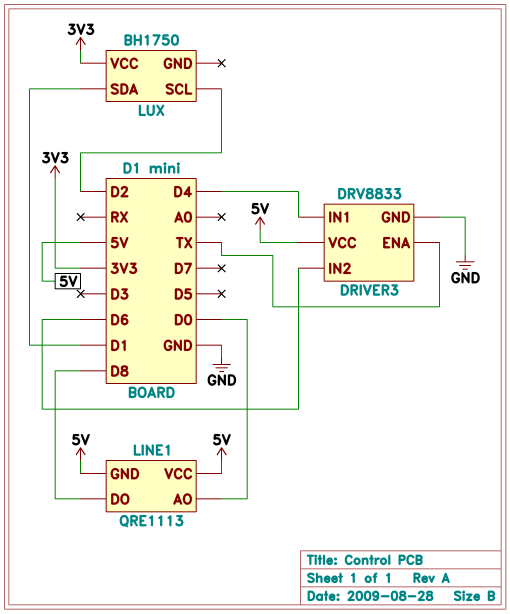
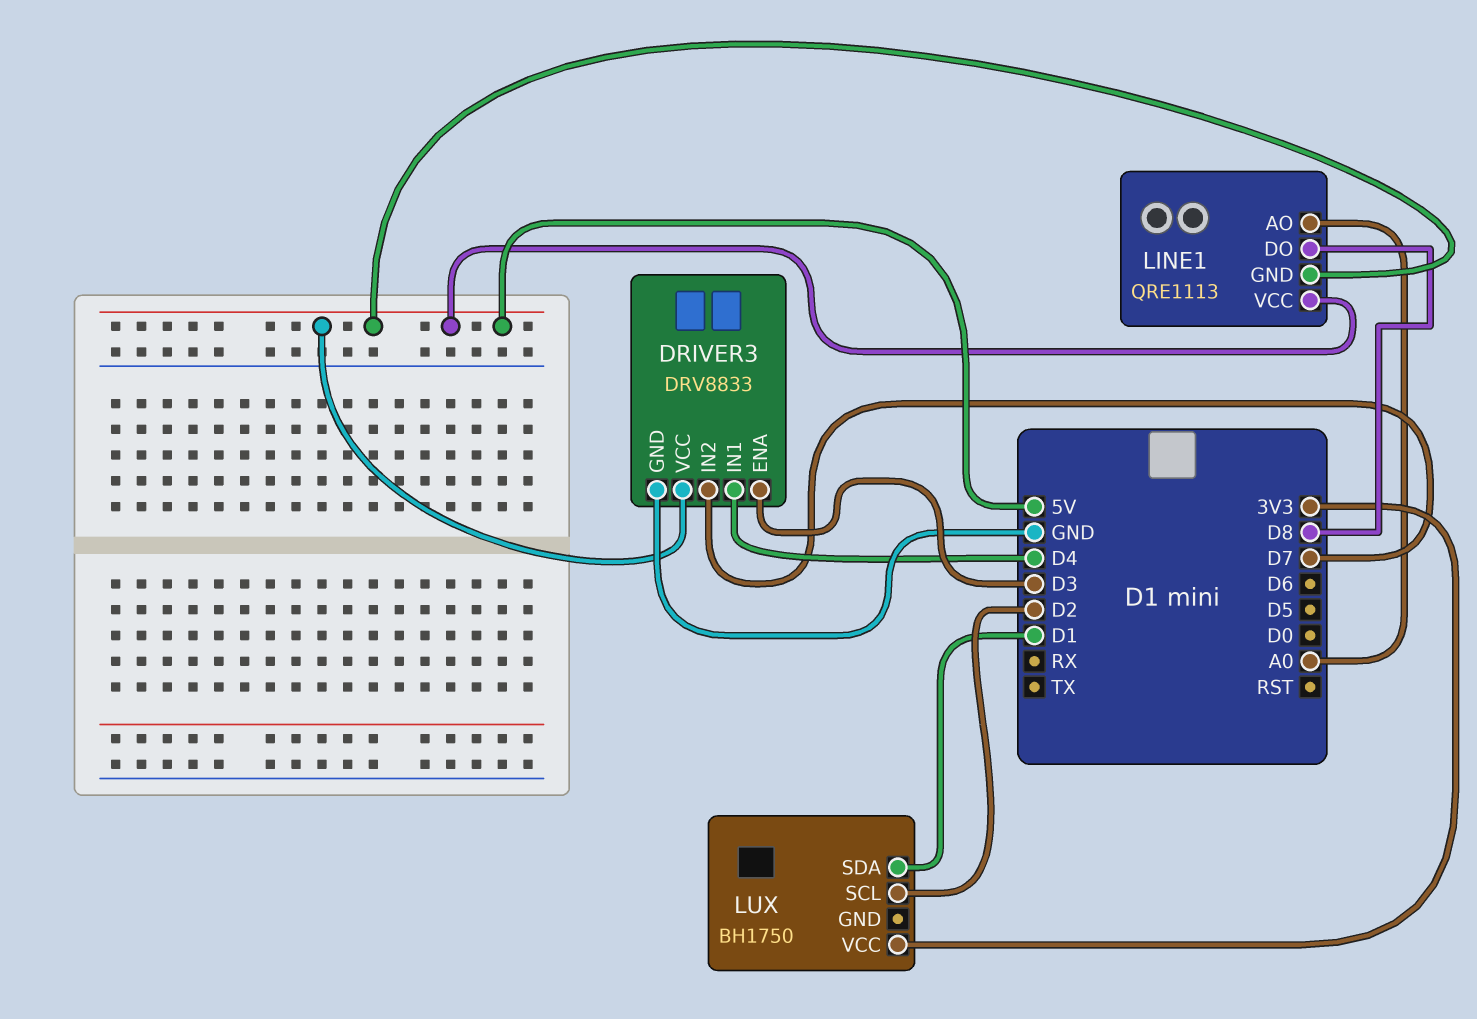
DRIVER3 pin ENA: TX -> D3
DRIVER3 pin IN2: D6 -> D7
LINE1 pin AO: D0 -> A0

